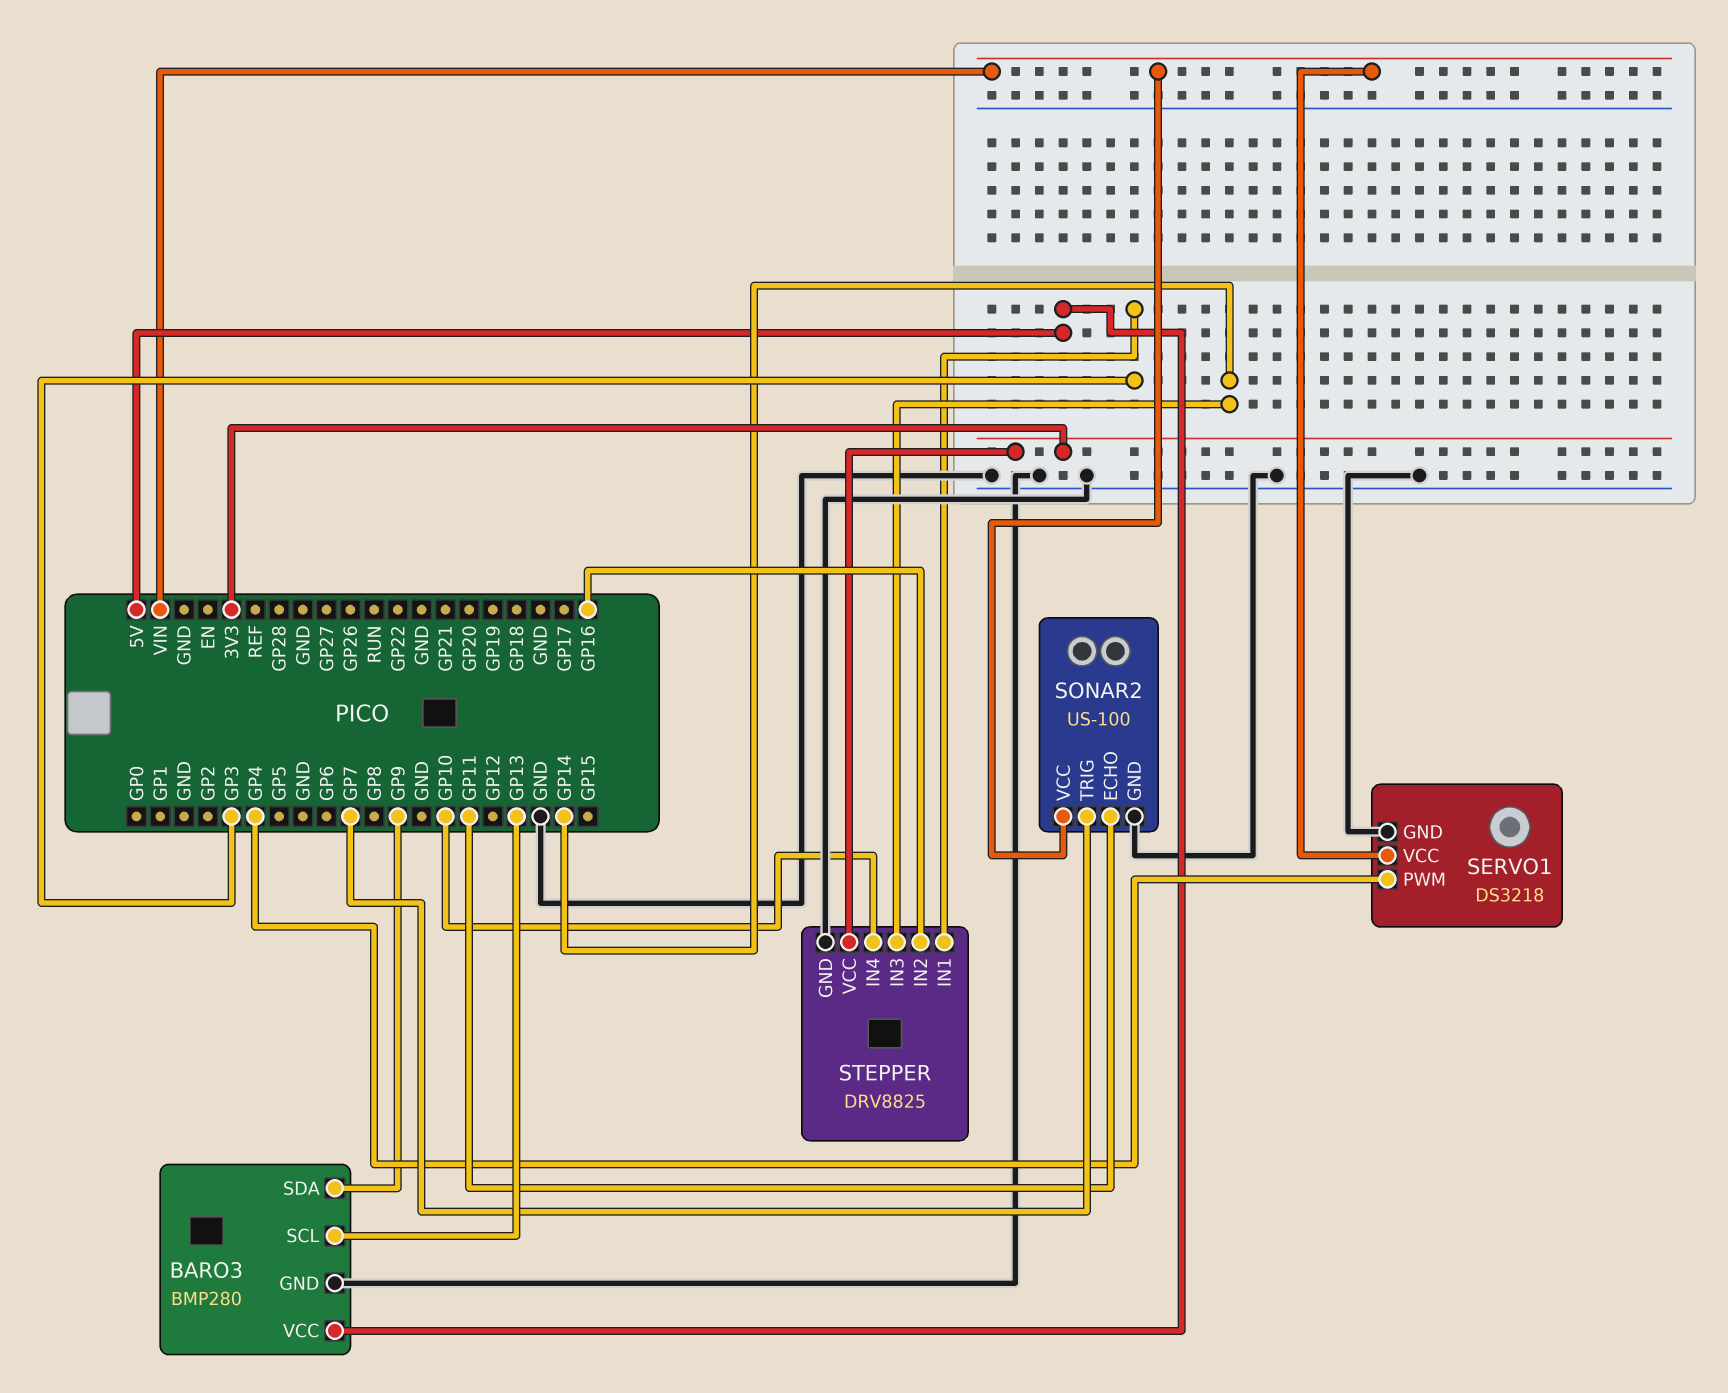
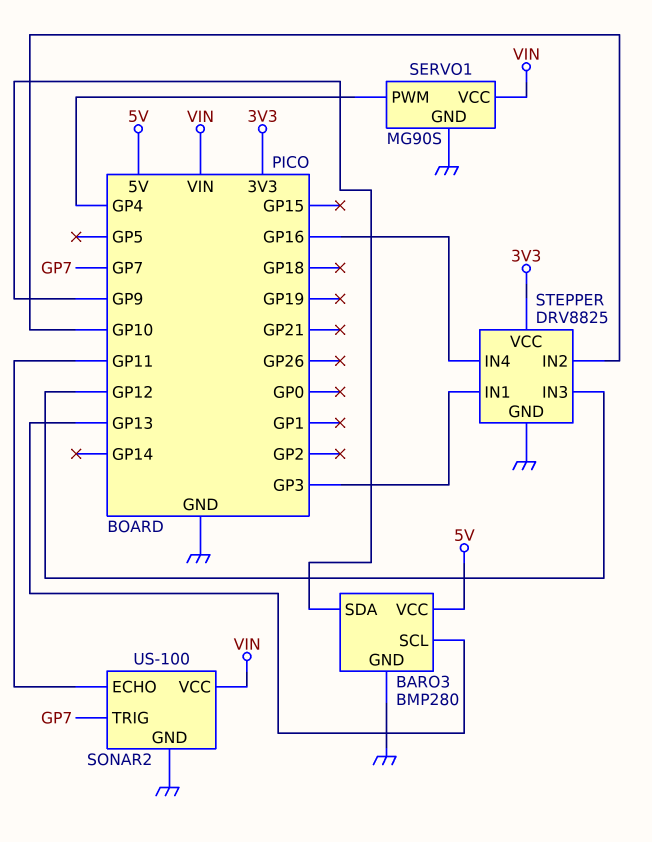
SERVO1: DS3218 -> MG90S
STEPPER pin IN2: GP16 -> GP10
STEPPER pin IN3: GP14 -> GP12
STEPPER pin IN4: GP10 -> GP16

